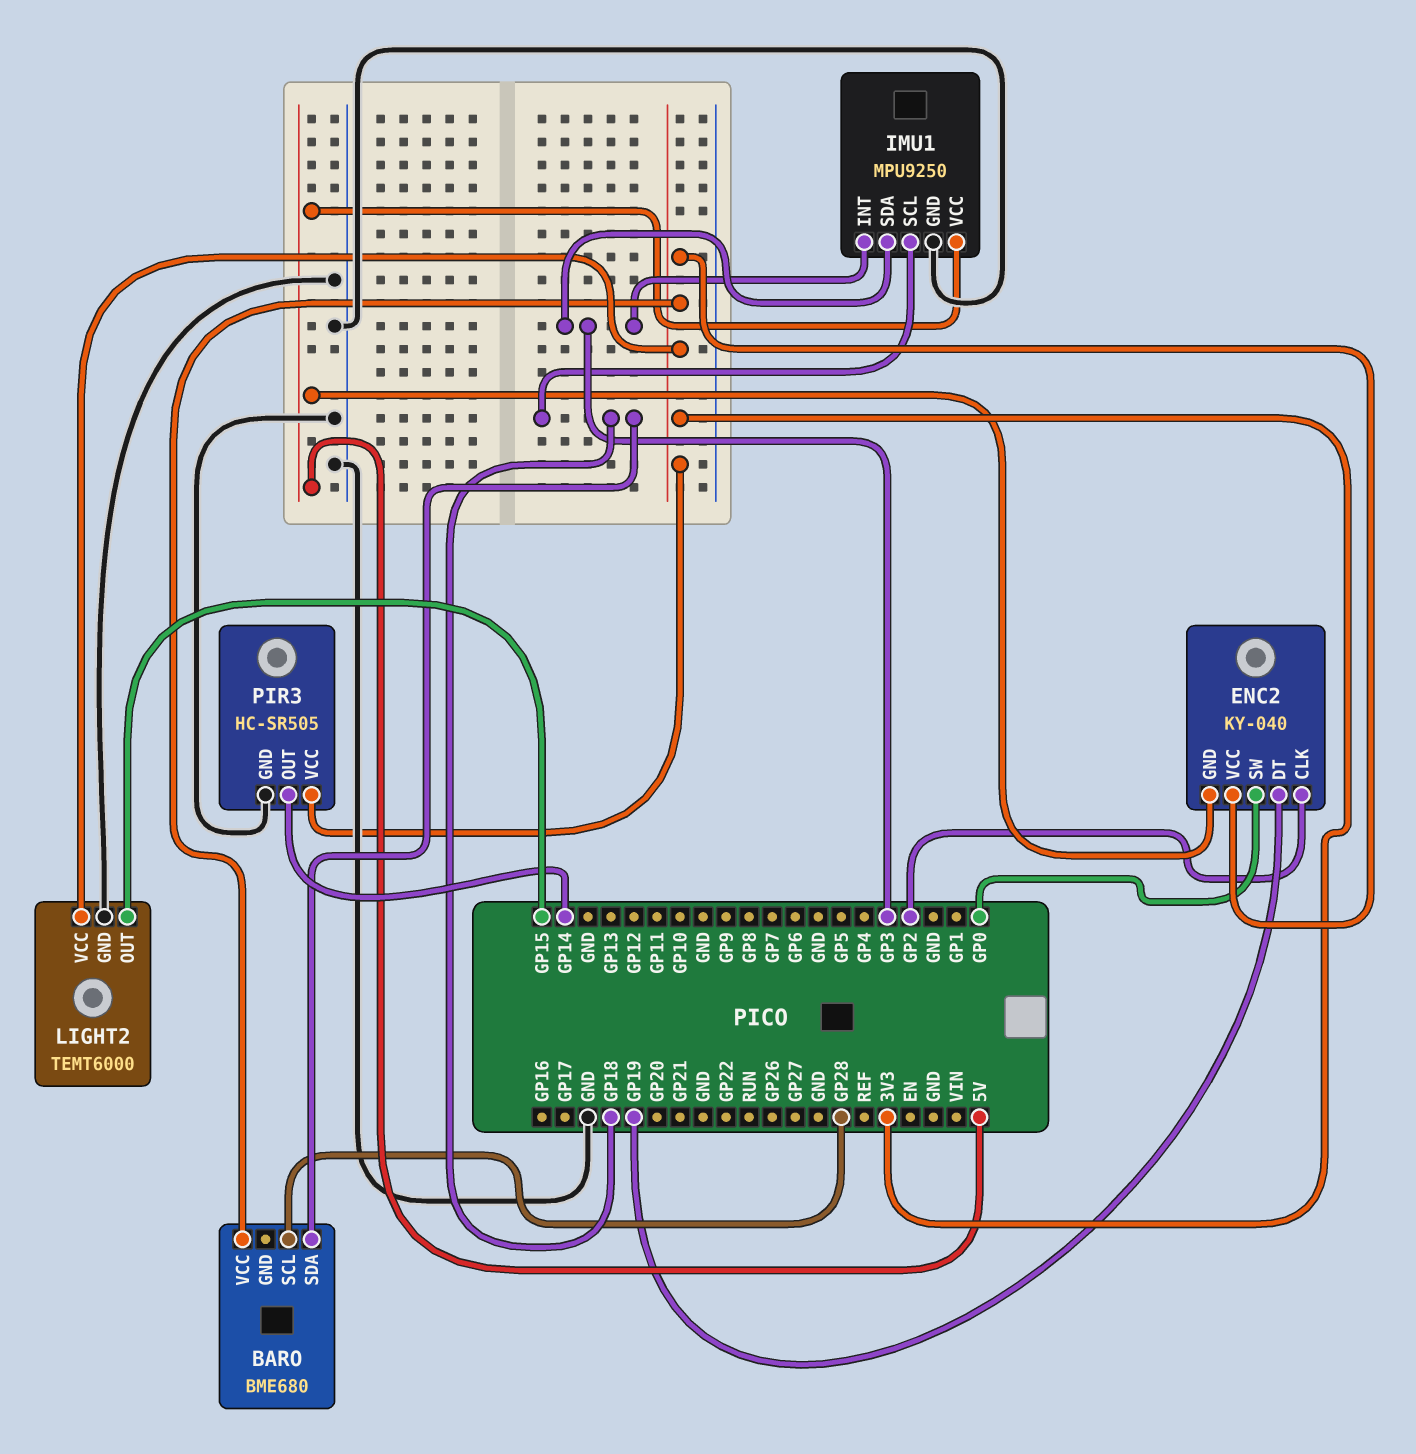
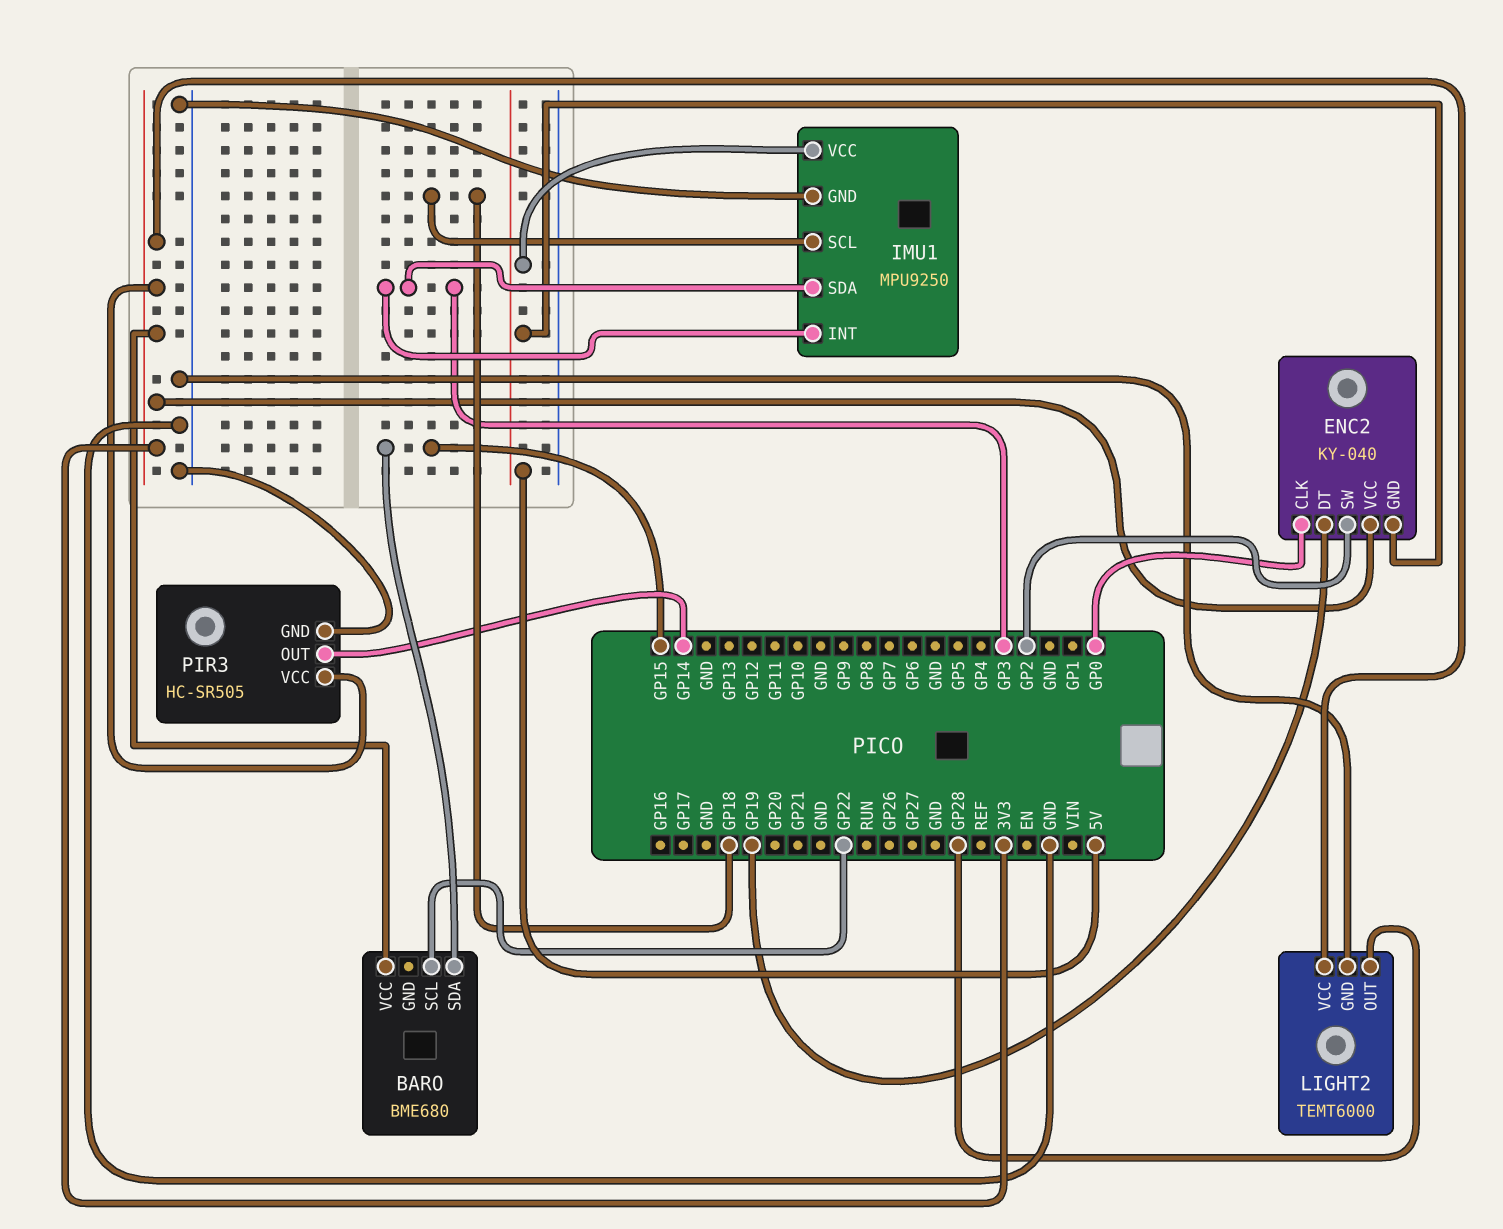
BARO pin SCL: GP28 -> GP22
BARO pin SDA: GP18 -> GP15
ENC2 pin CLK: GP2 -> GP0
ENC2 pin SW: GP0 -> GP2
LIGHT2 pin OUT: GP15 -> GP28

